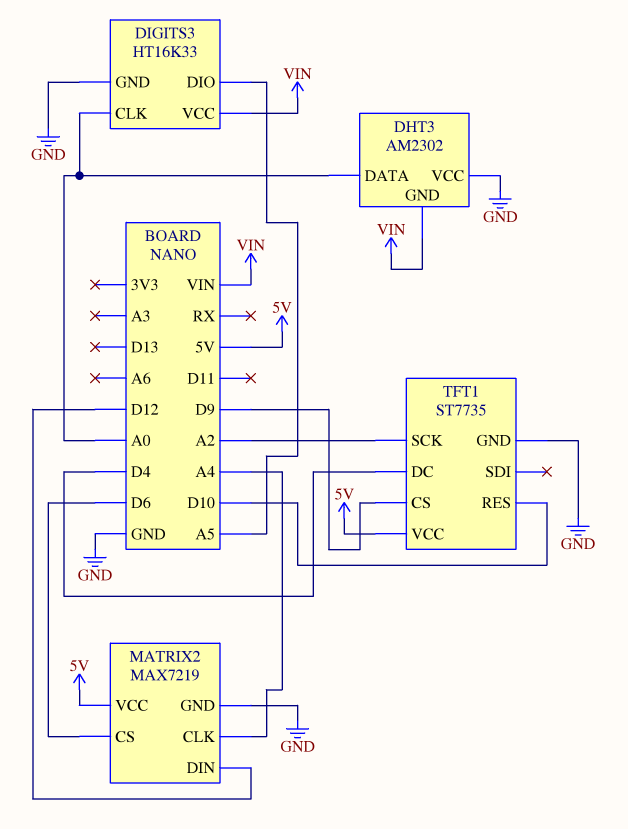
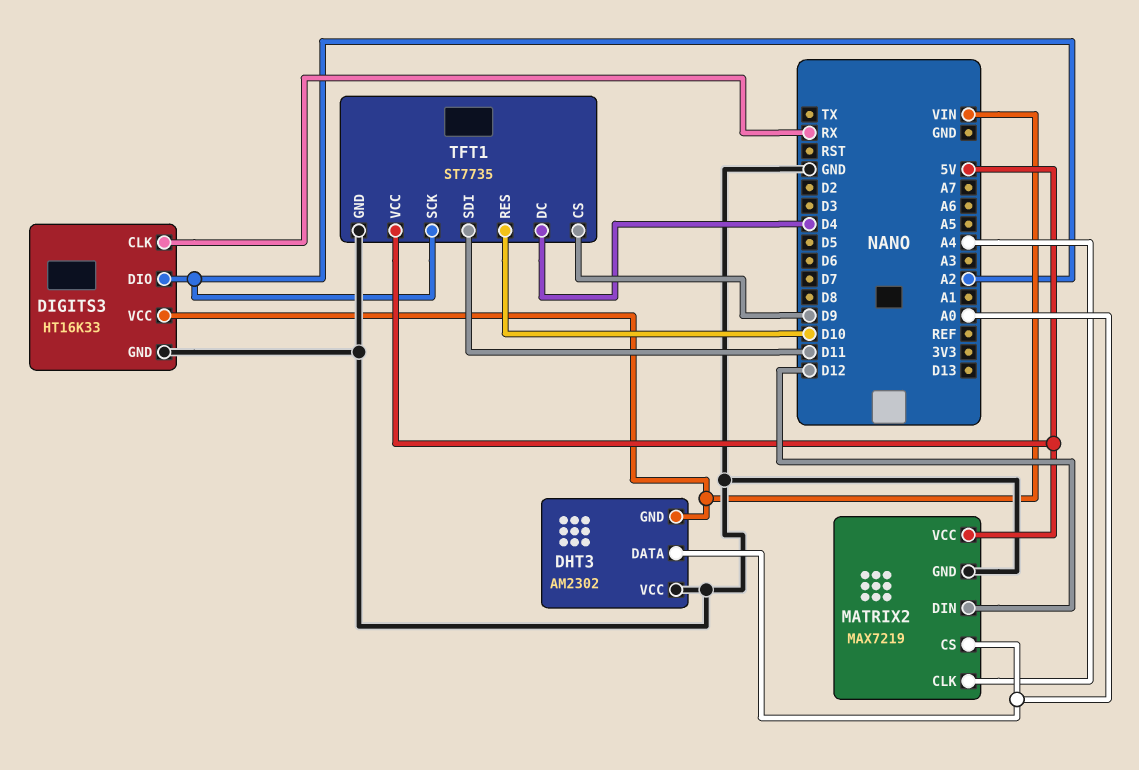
DIGITS3 pin CLK: A0 -> RX
DIGITS3 pin DIO: A5 -> A2
MATRIX2 pin CS: D6 -> A0
TFT1 pin SDI: none -> D11

